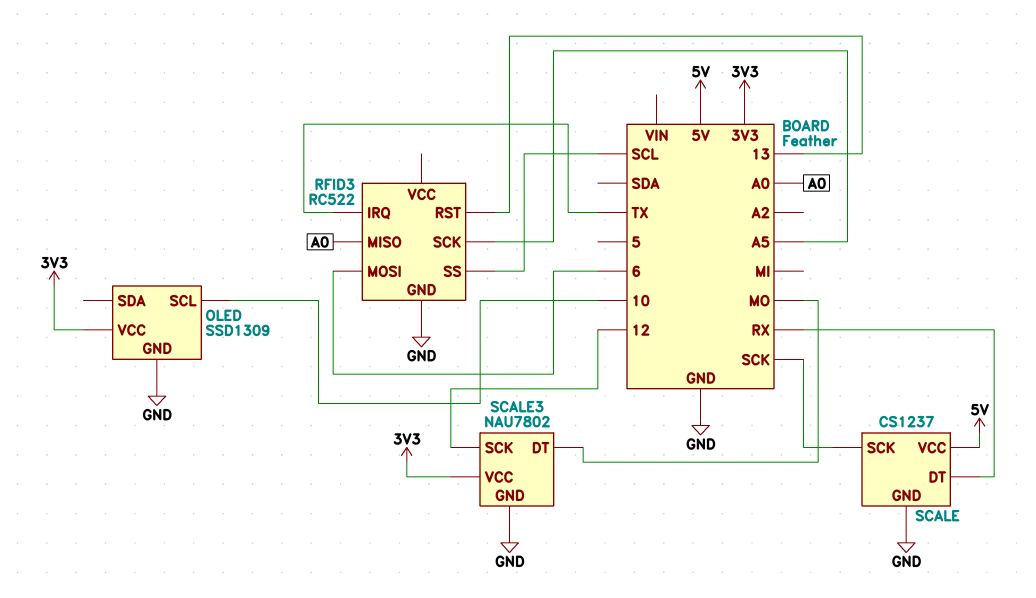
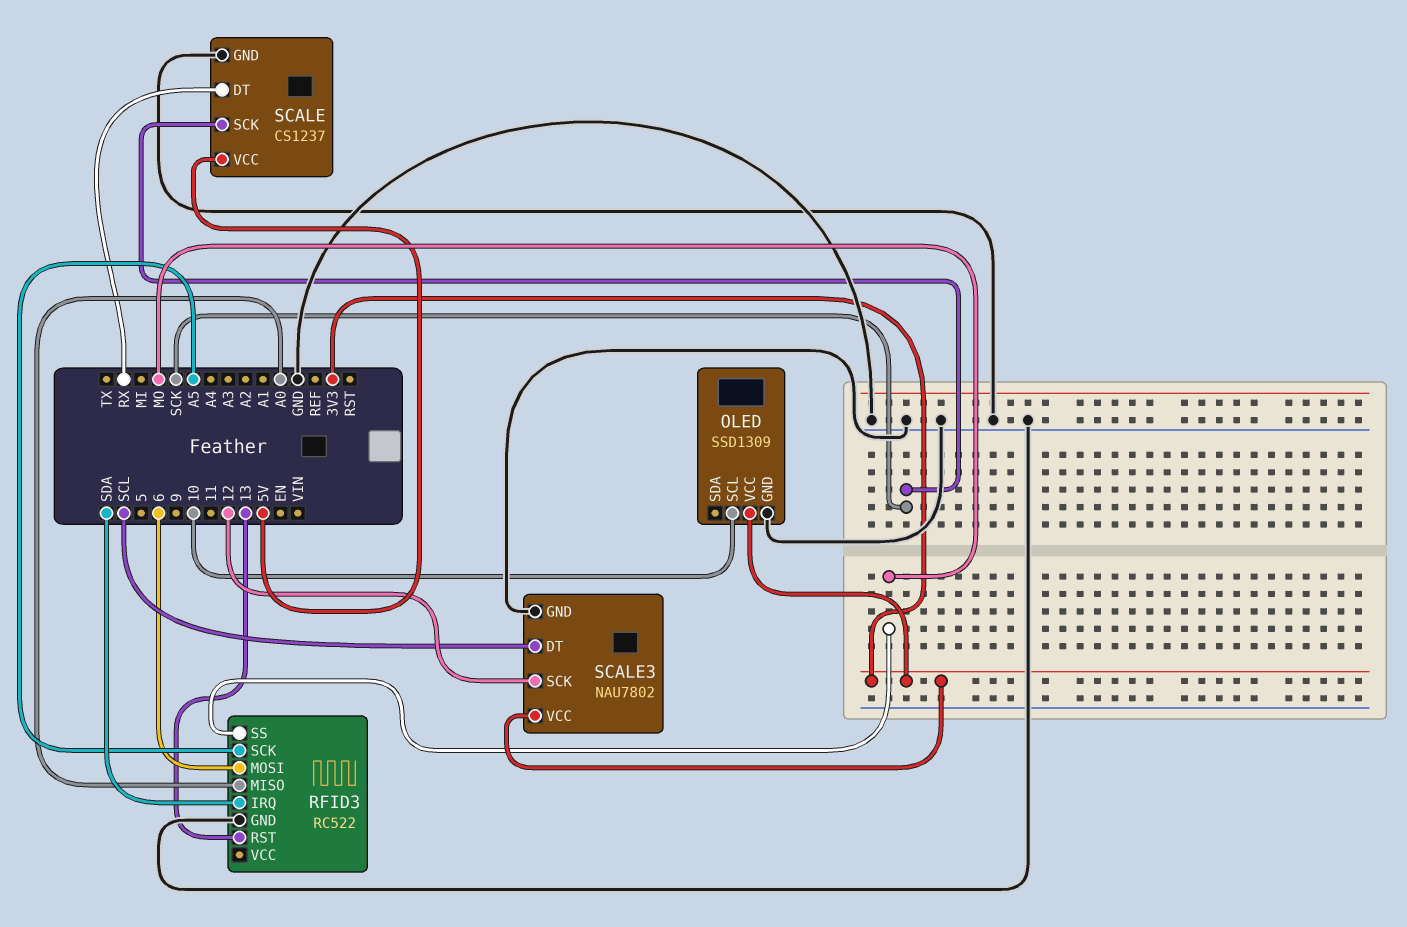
RFID3 pin IRQ: TX -> SDA
RFID3 pin SS: SCL -> MO
SCALE3 pin DT: MO -> SCL

